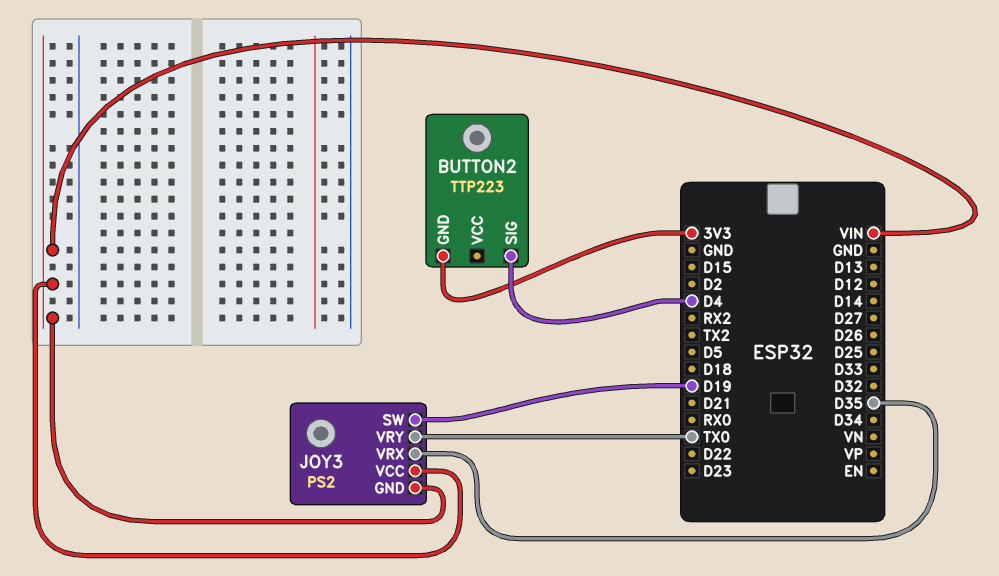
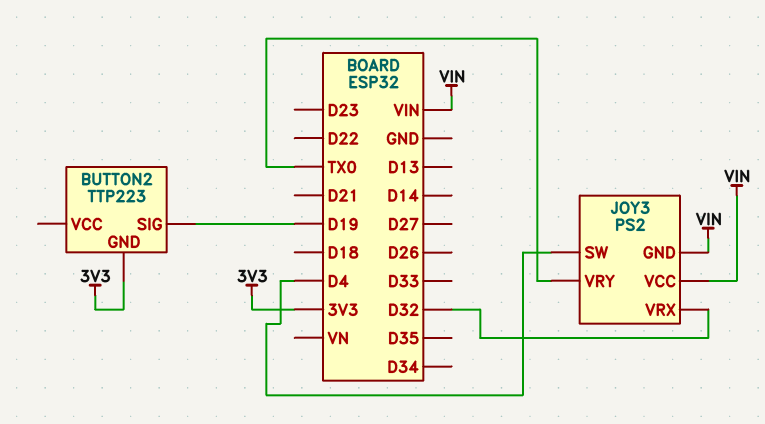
BUTTON2 pin SIG: D4 -> D19
JOY3 pin SW: D19 -> D4
JOY3 pin VRX: D35 -> D32

